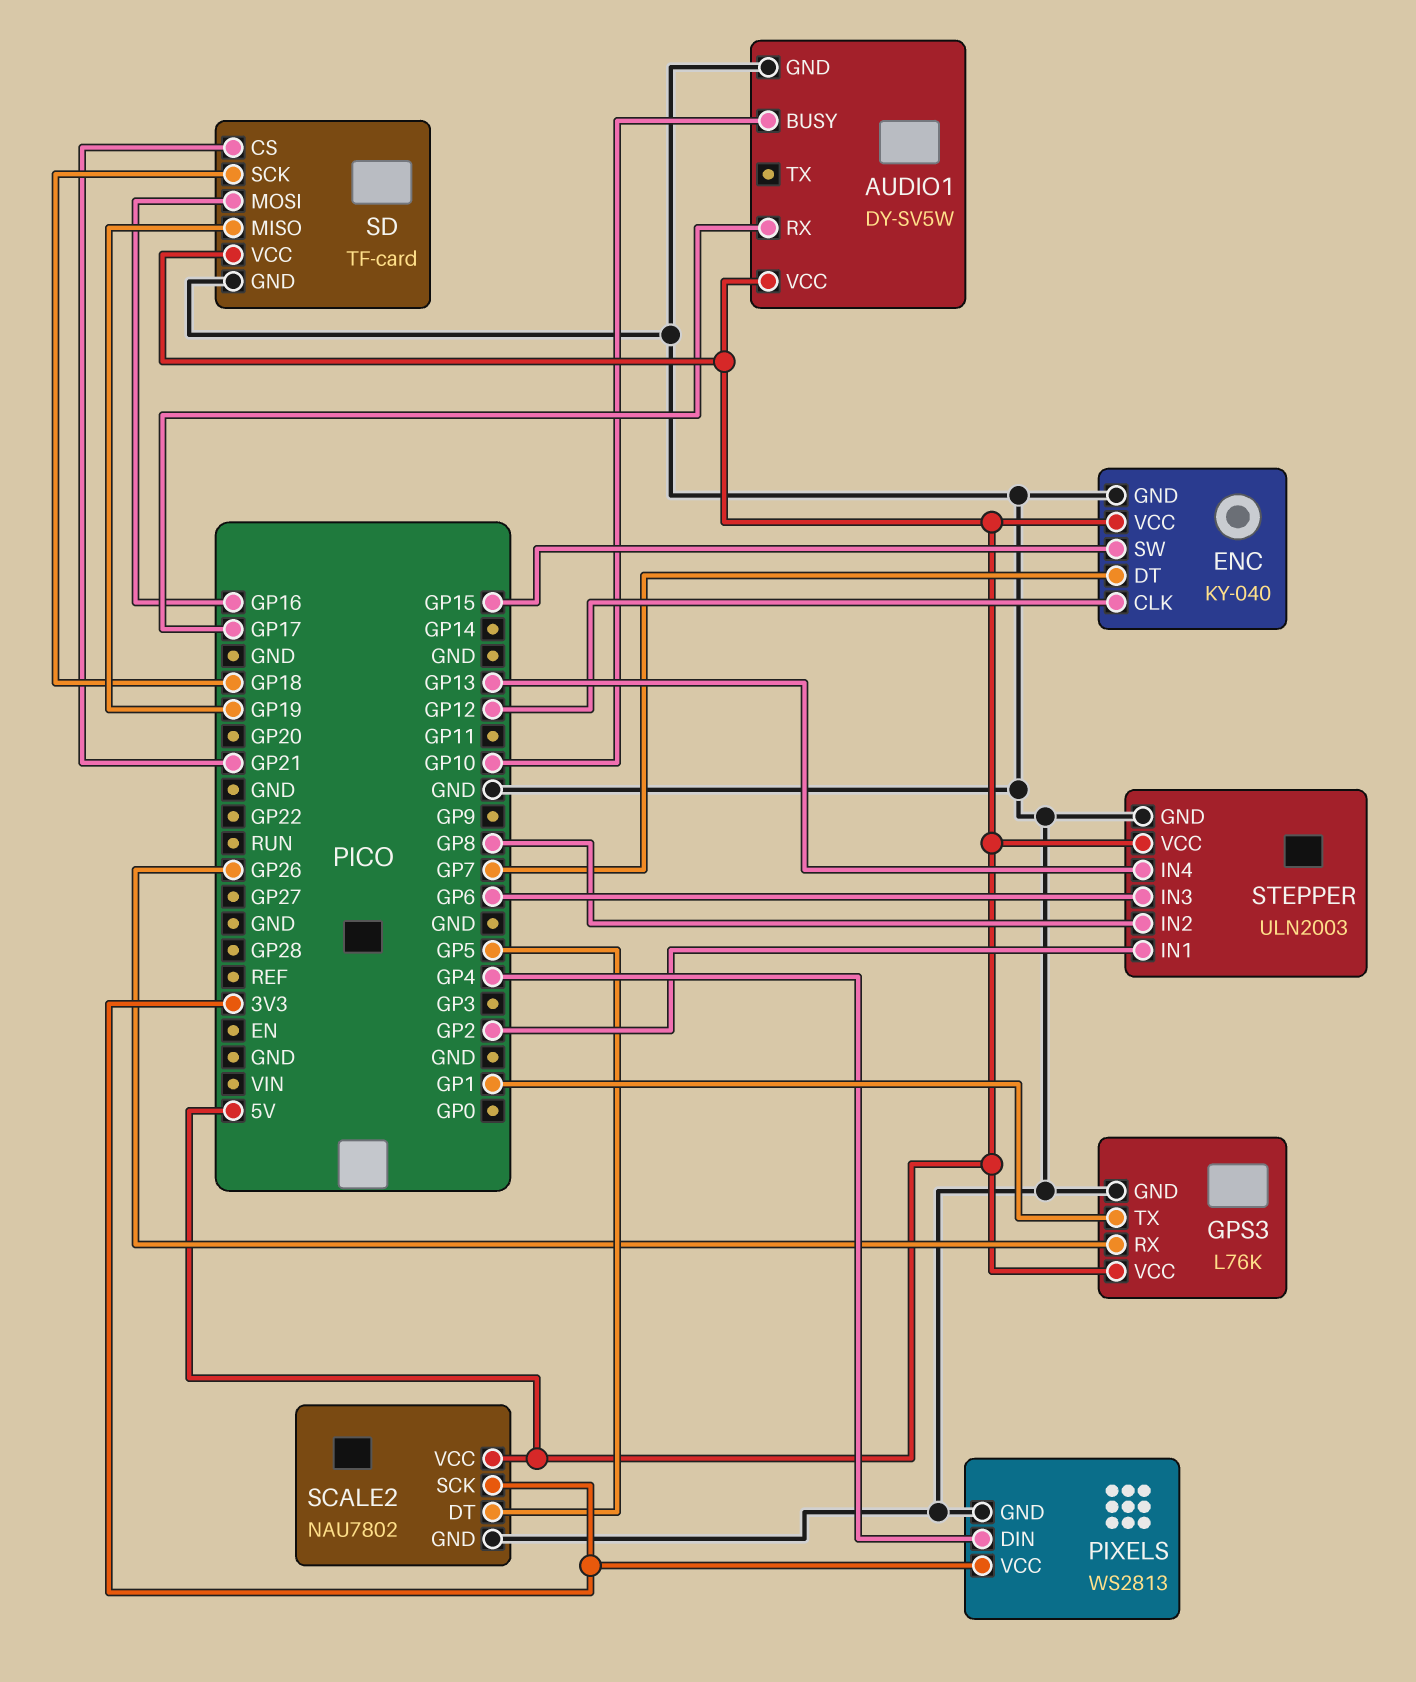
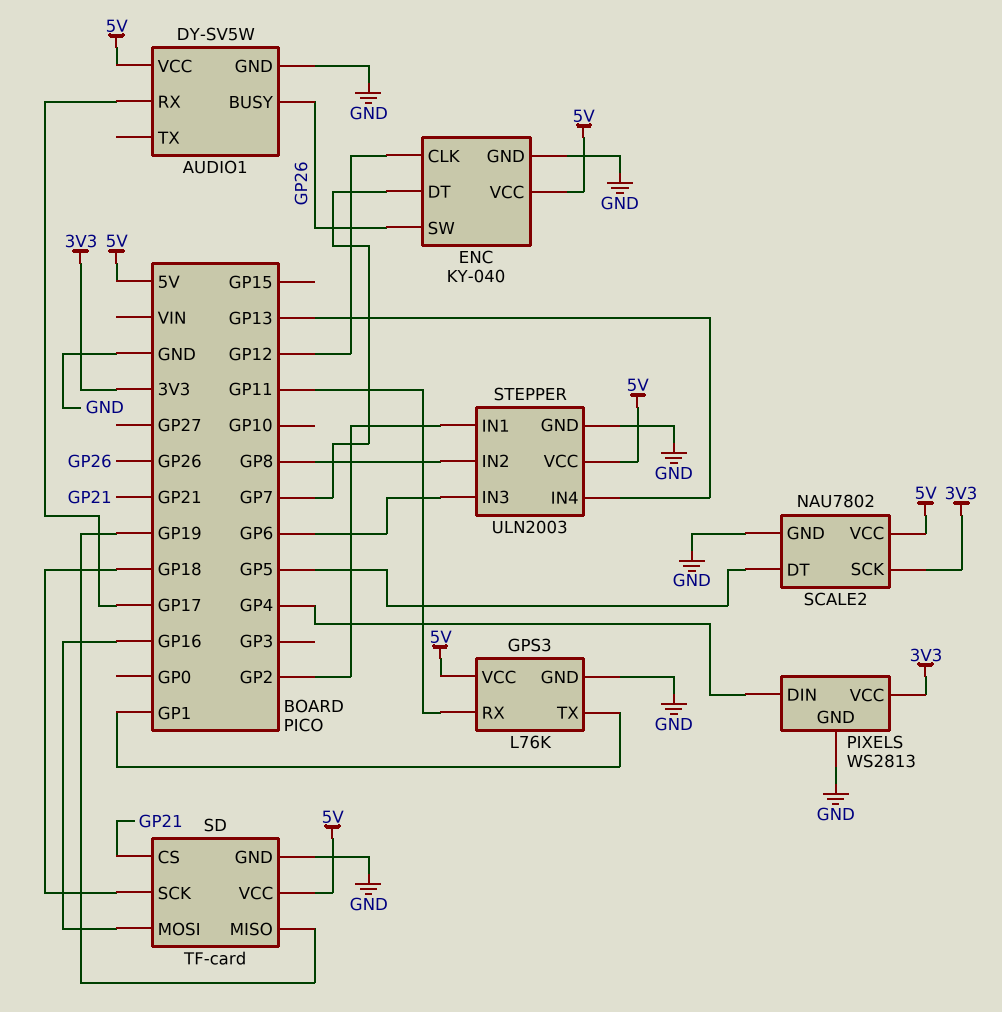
AUDIO1 pin BUSY: GP10 -> GP26
ENC pin SW: GP15 -> GP26
GPS3 pin RX: GP26 -> GP11

